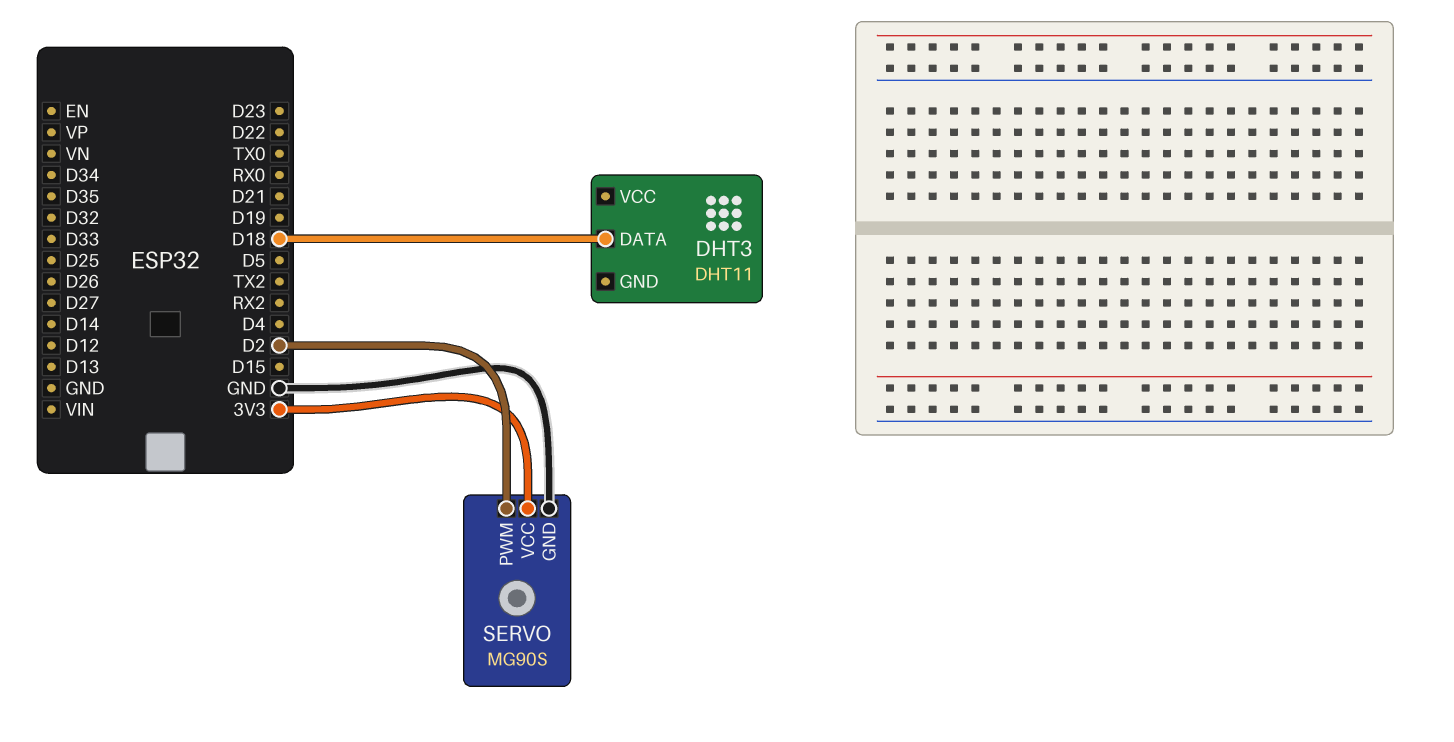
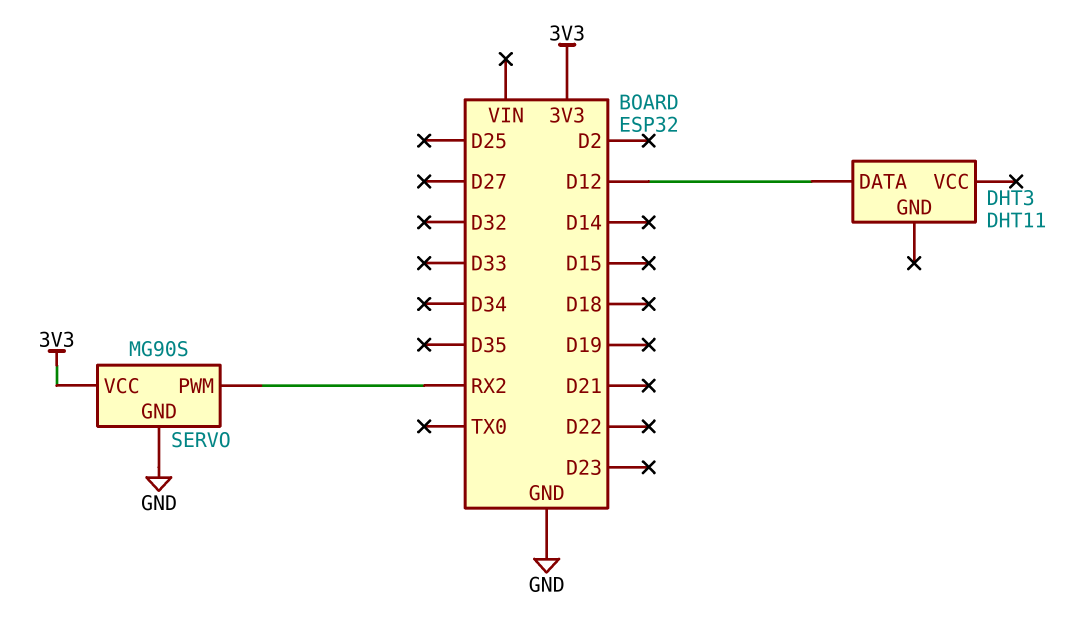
DHT3 pin DATA: D18 -> D12
SERVO pin PWM: D2 -> RX2

